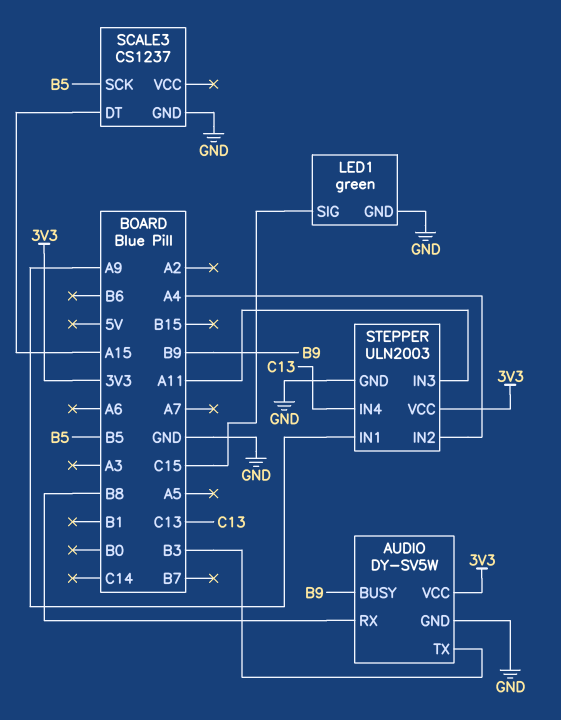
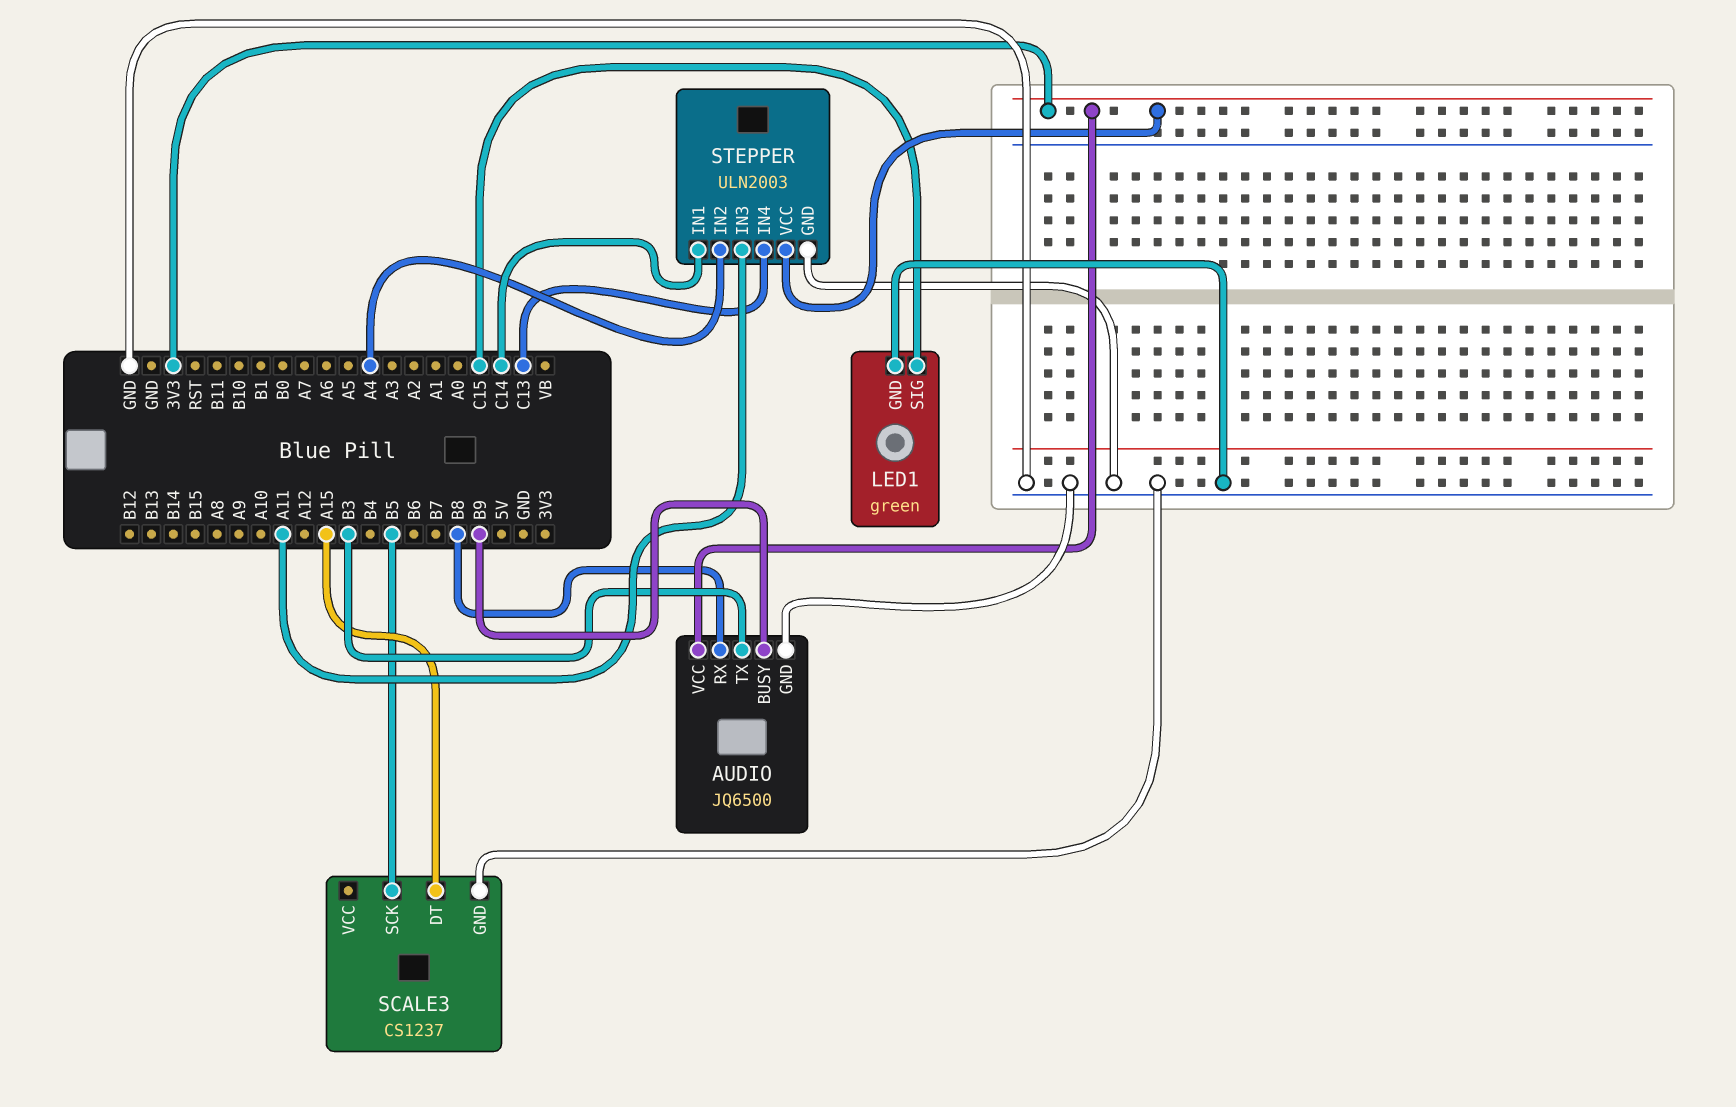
AUDIO: DY-SV5W -> JQ6500
STEPPER pin IN1: A9 -> C14

